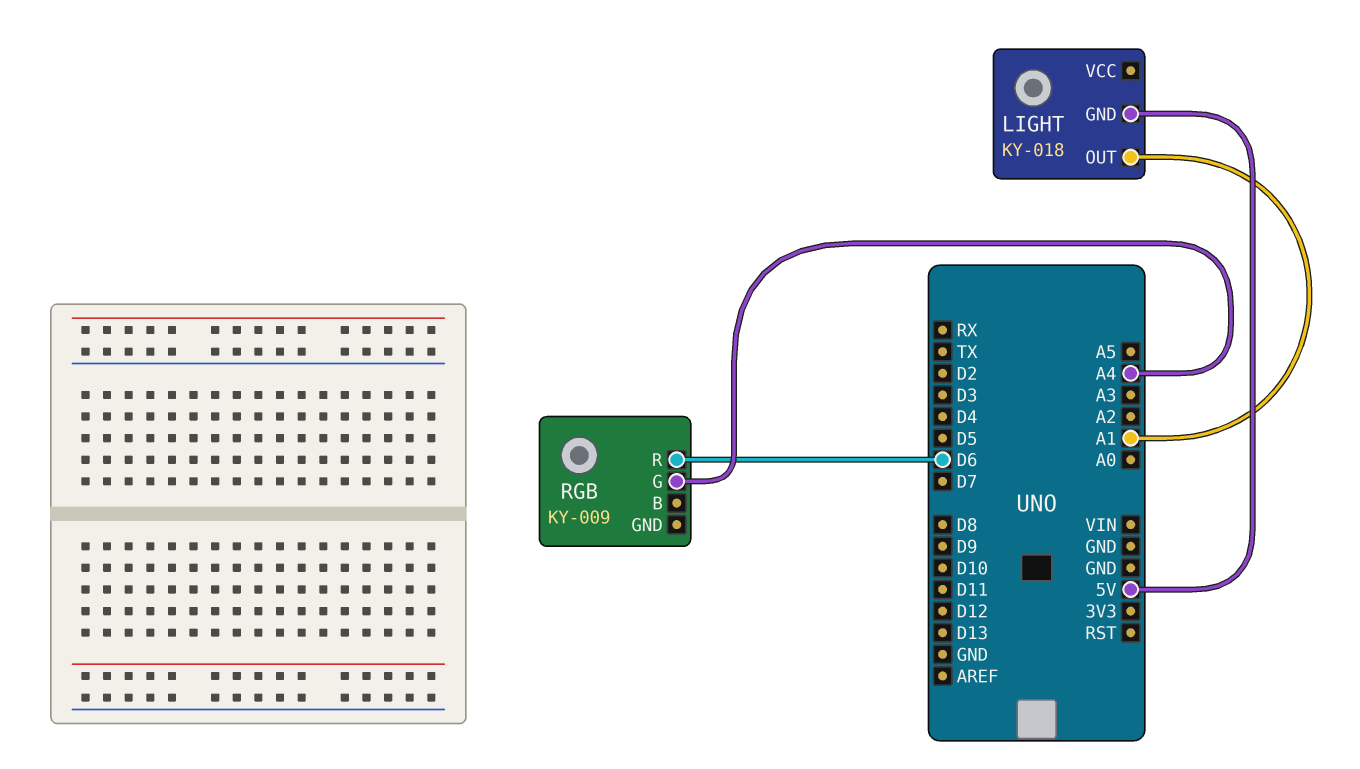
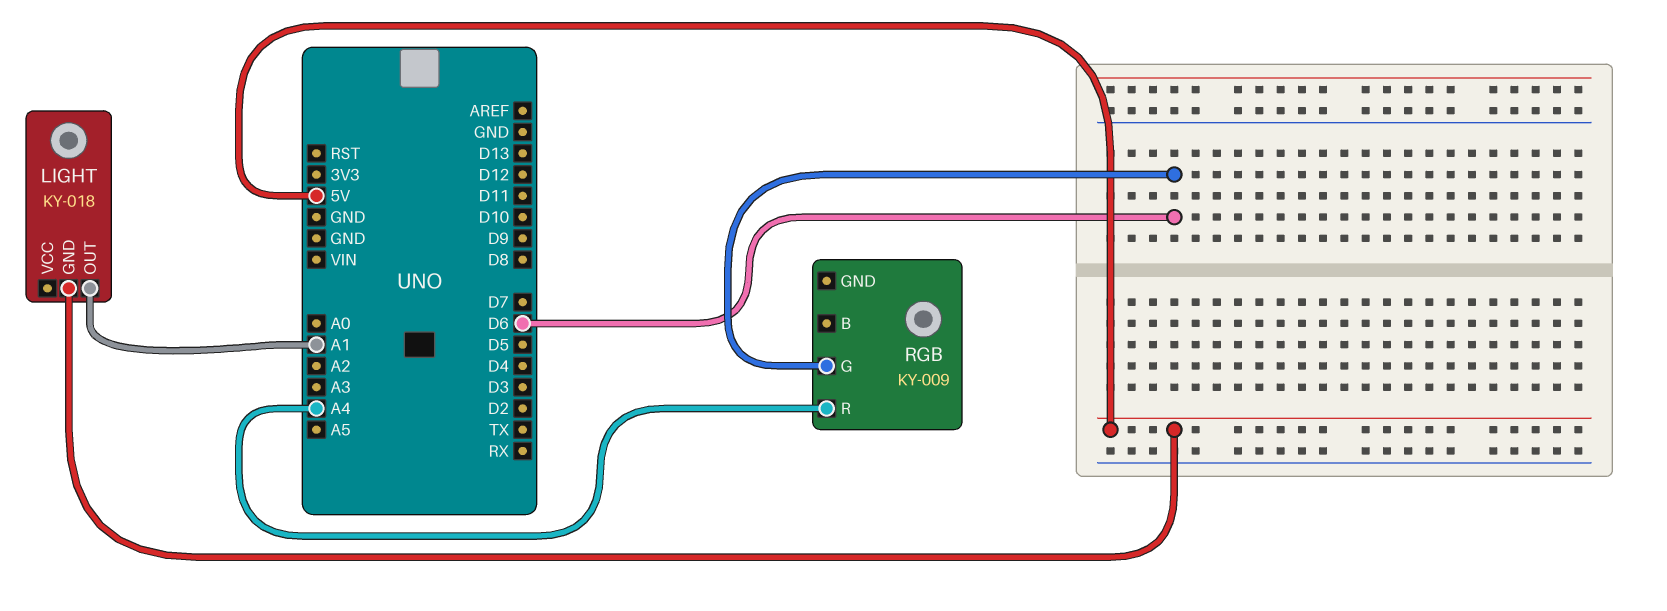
RGB pin G: A4 -> D6
RGB pin R: D6 -> A4

